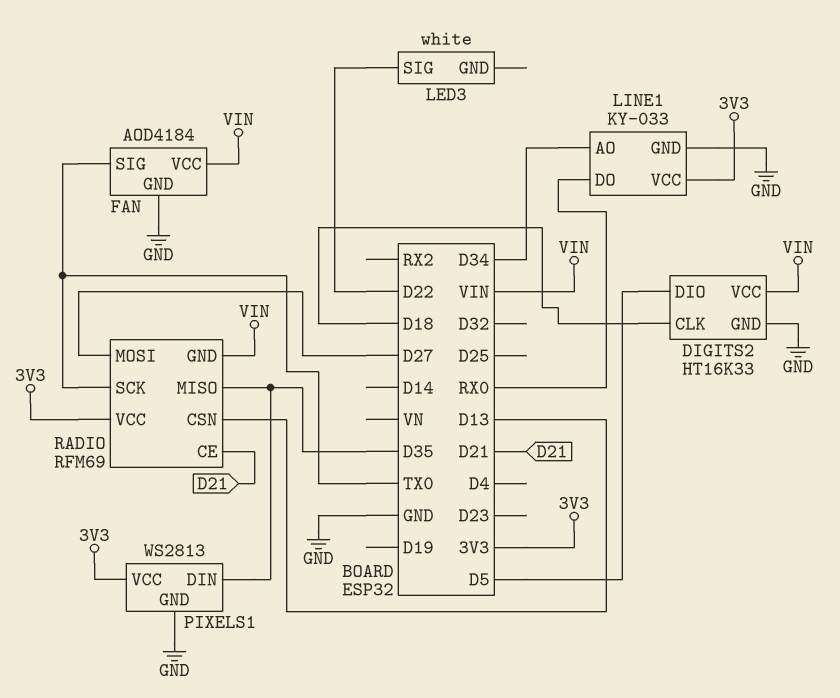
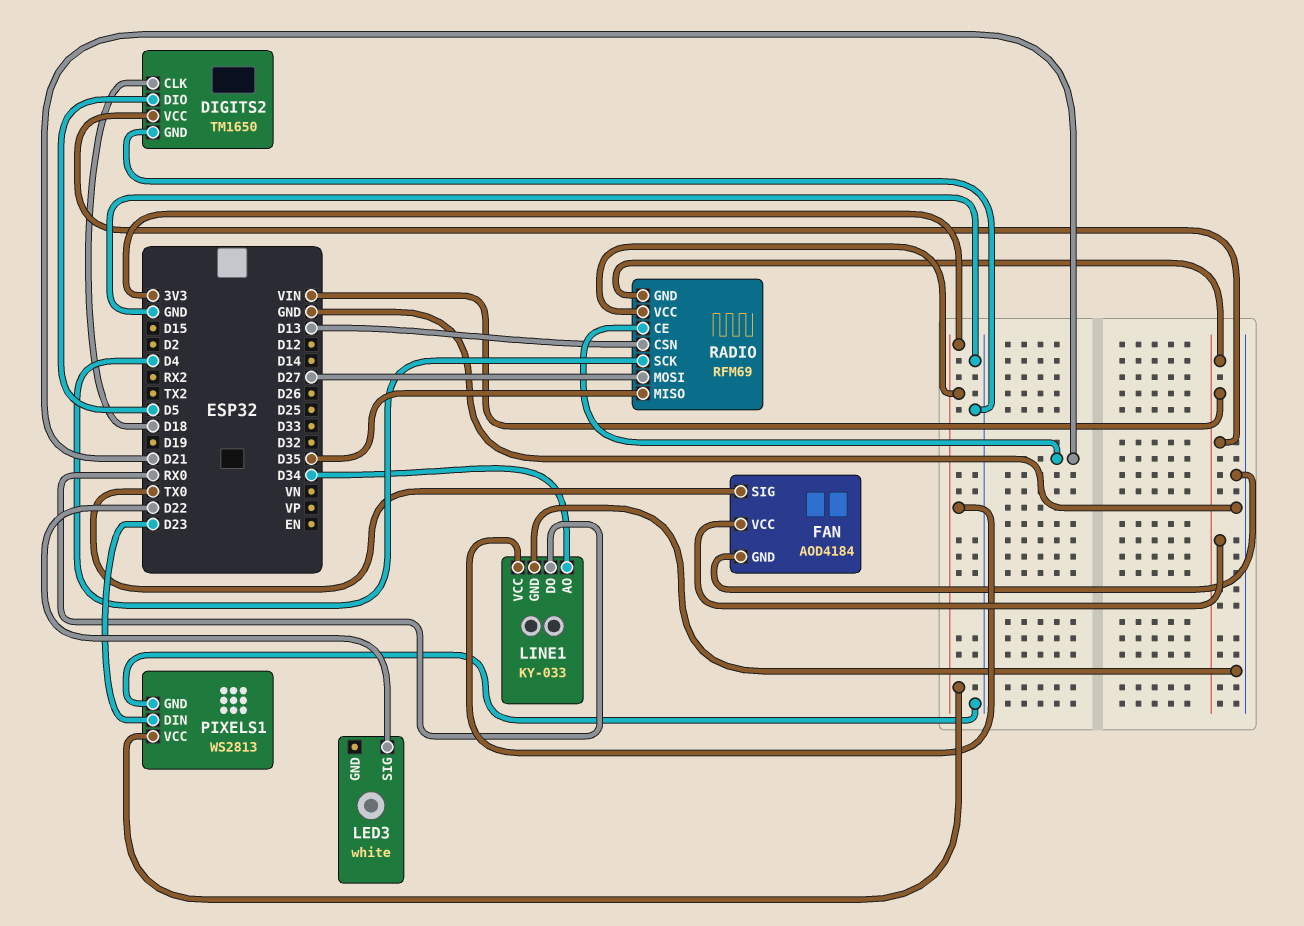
DIGITS2: HT16K33 -> TM1650
PIXELS1 pin DIN: D35 -> D23
RADIO pin SCK: TX0 -> D4

